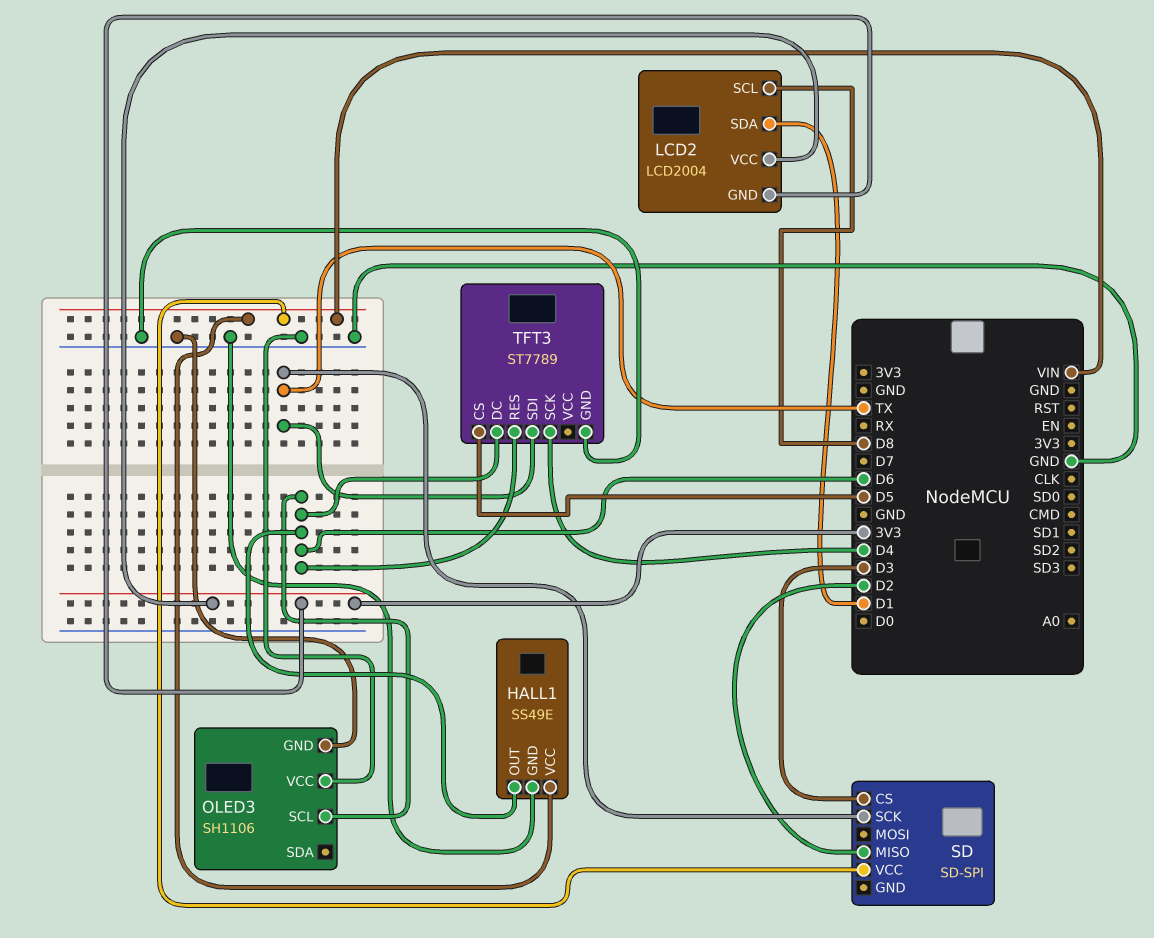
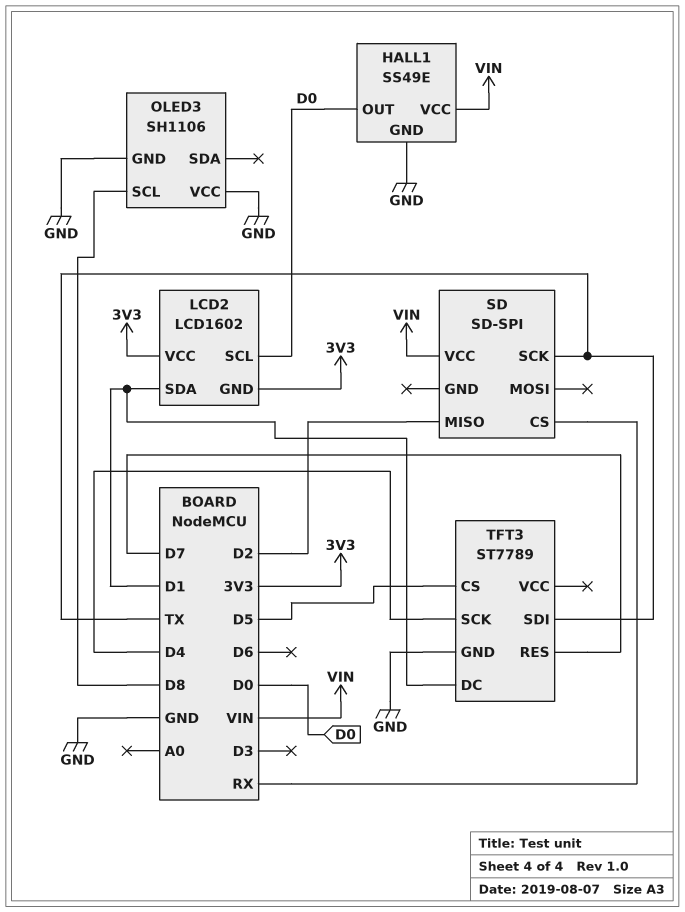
HALL1 pin OUT: D6 -> D0
LCD2: LCD2004 -> LCD1602
LCD2 pin SCL: D8 -> D0
OLED3 pin SCL: D6 -> D8
SD pin CS: D3 -> RX
TFT3 pin DC: D6 -> D1
TFT3 pin RES: D6 -> D7

